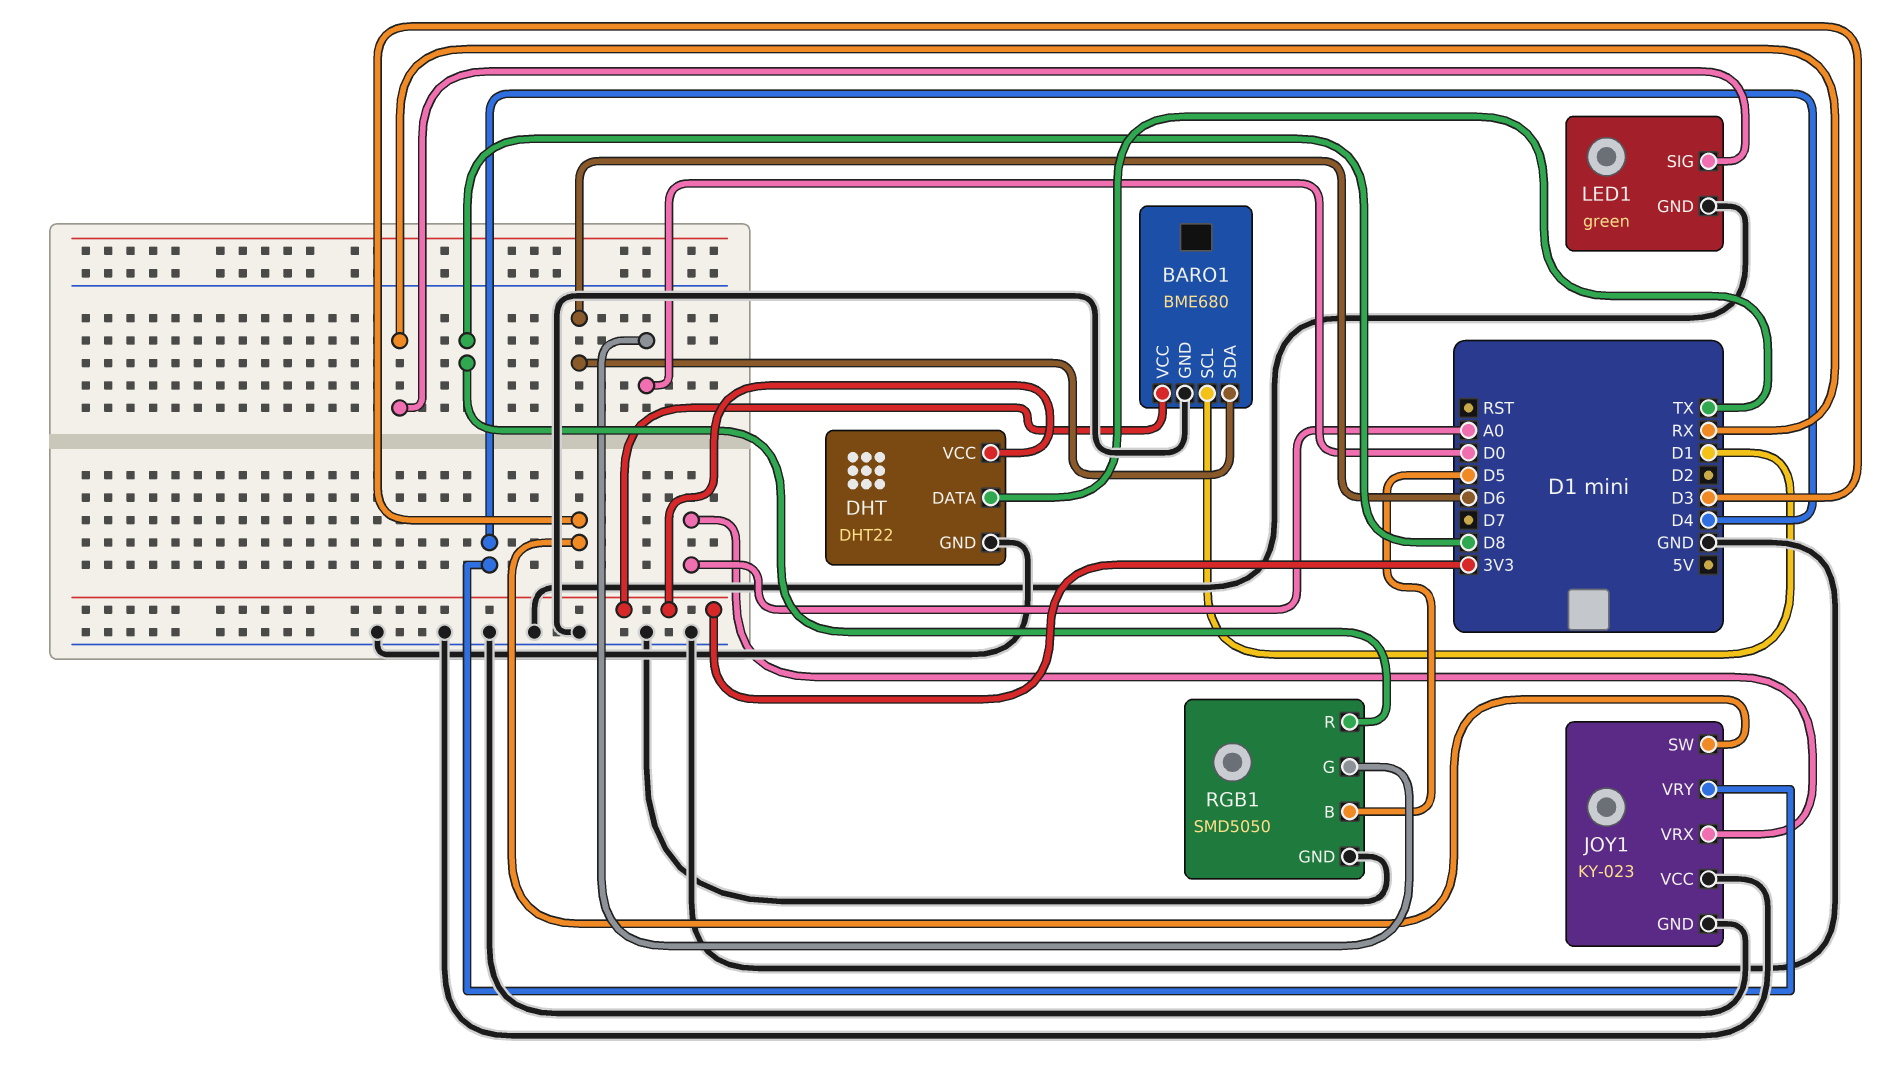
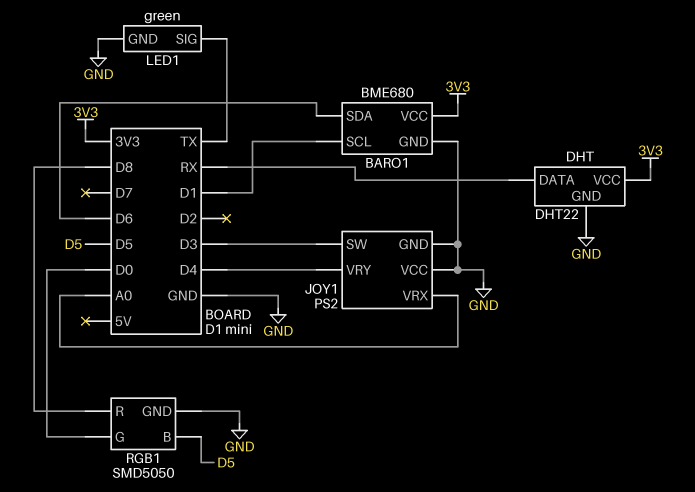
DHT pin DATA: TX -> RX
JOY1: KY-023 -> PS2
LED1 pin SIG: RX -> TX

